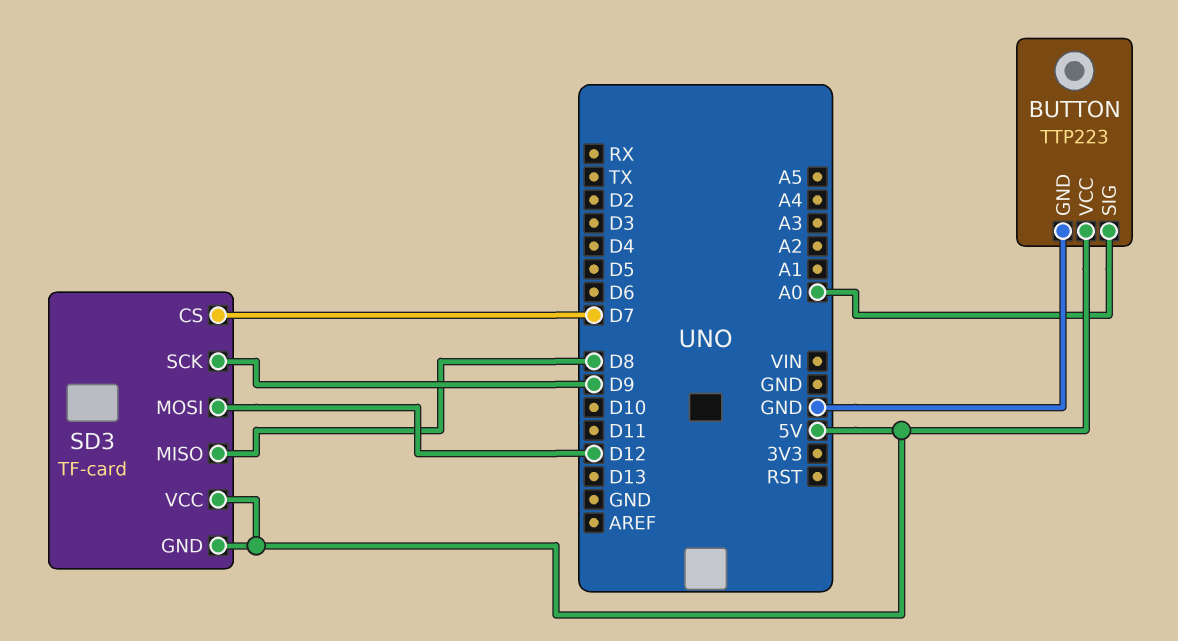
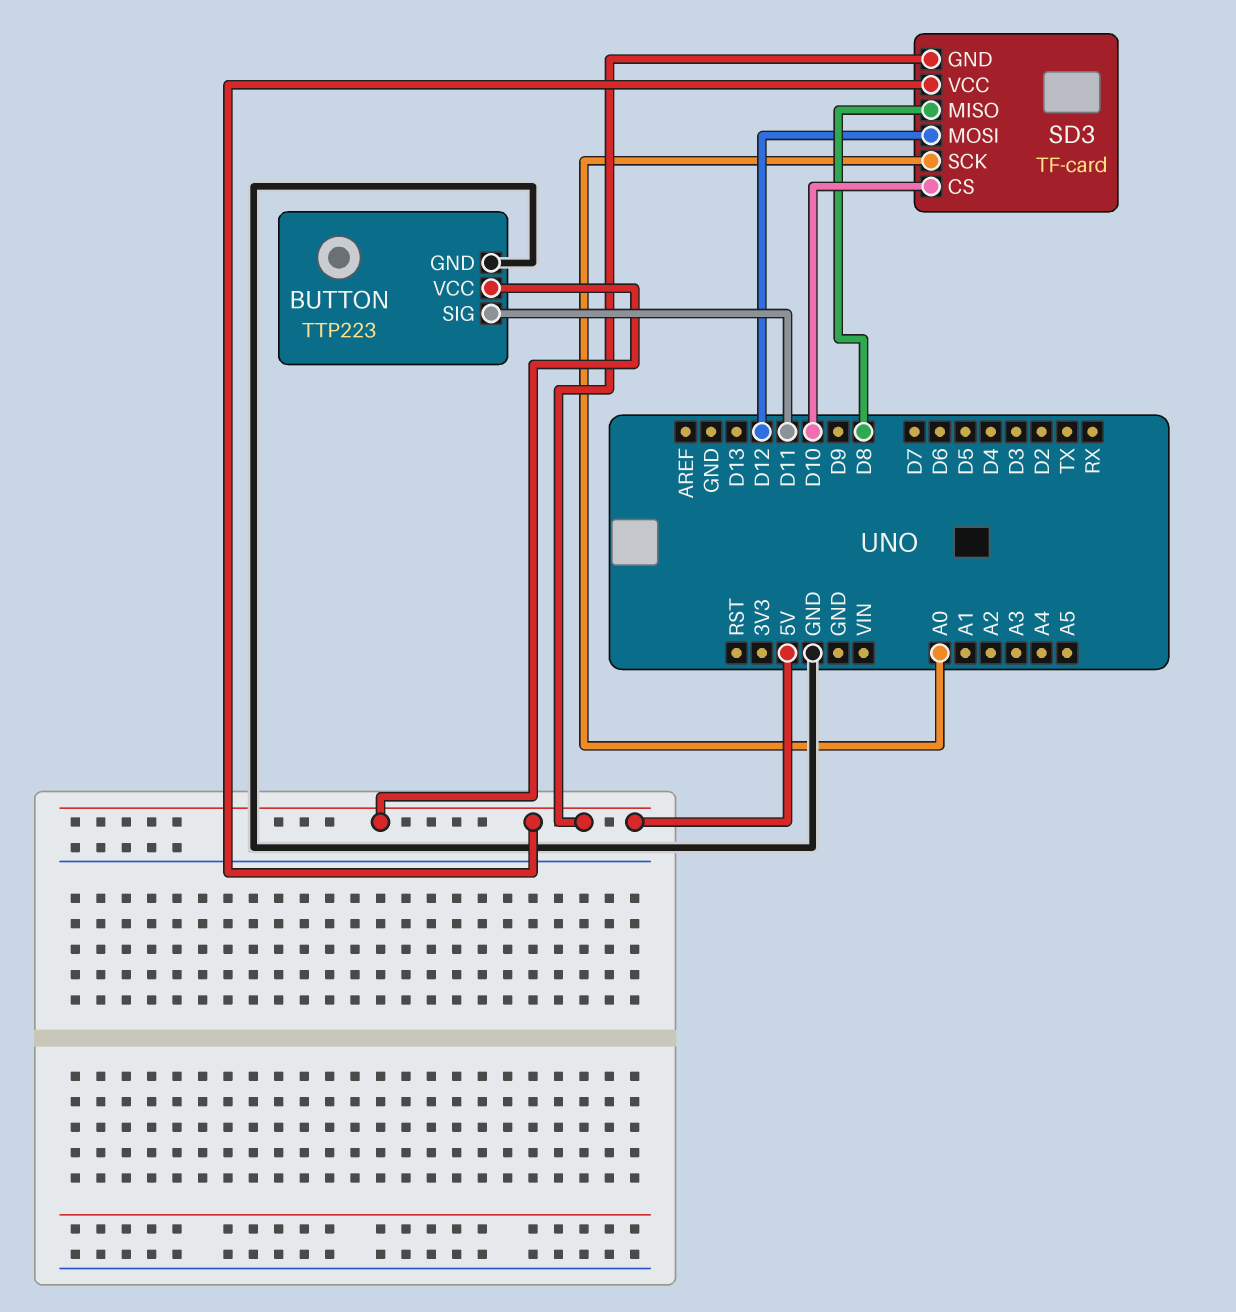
BUTTON pin SIG: A0 -> D11
SD3 pin CS: D7 -> D10
SD3 pin SCK: D9 -> A0

